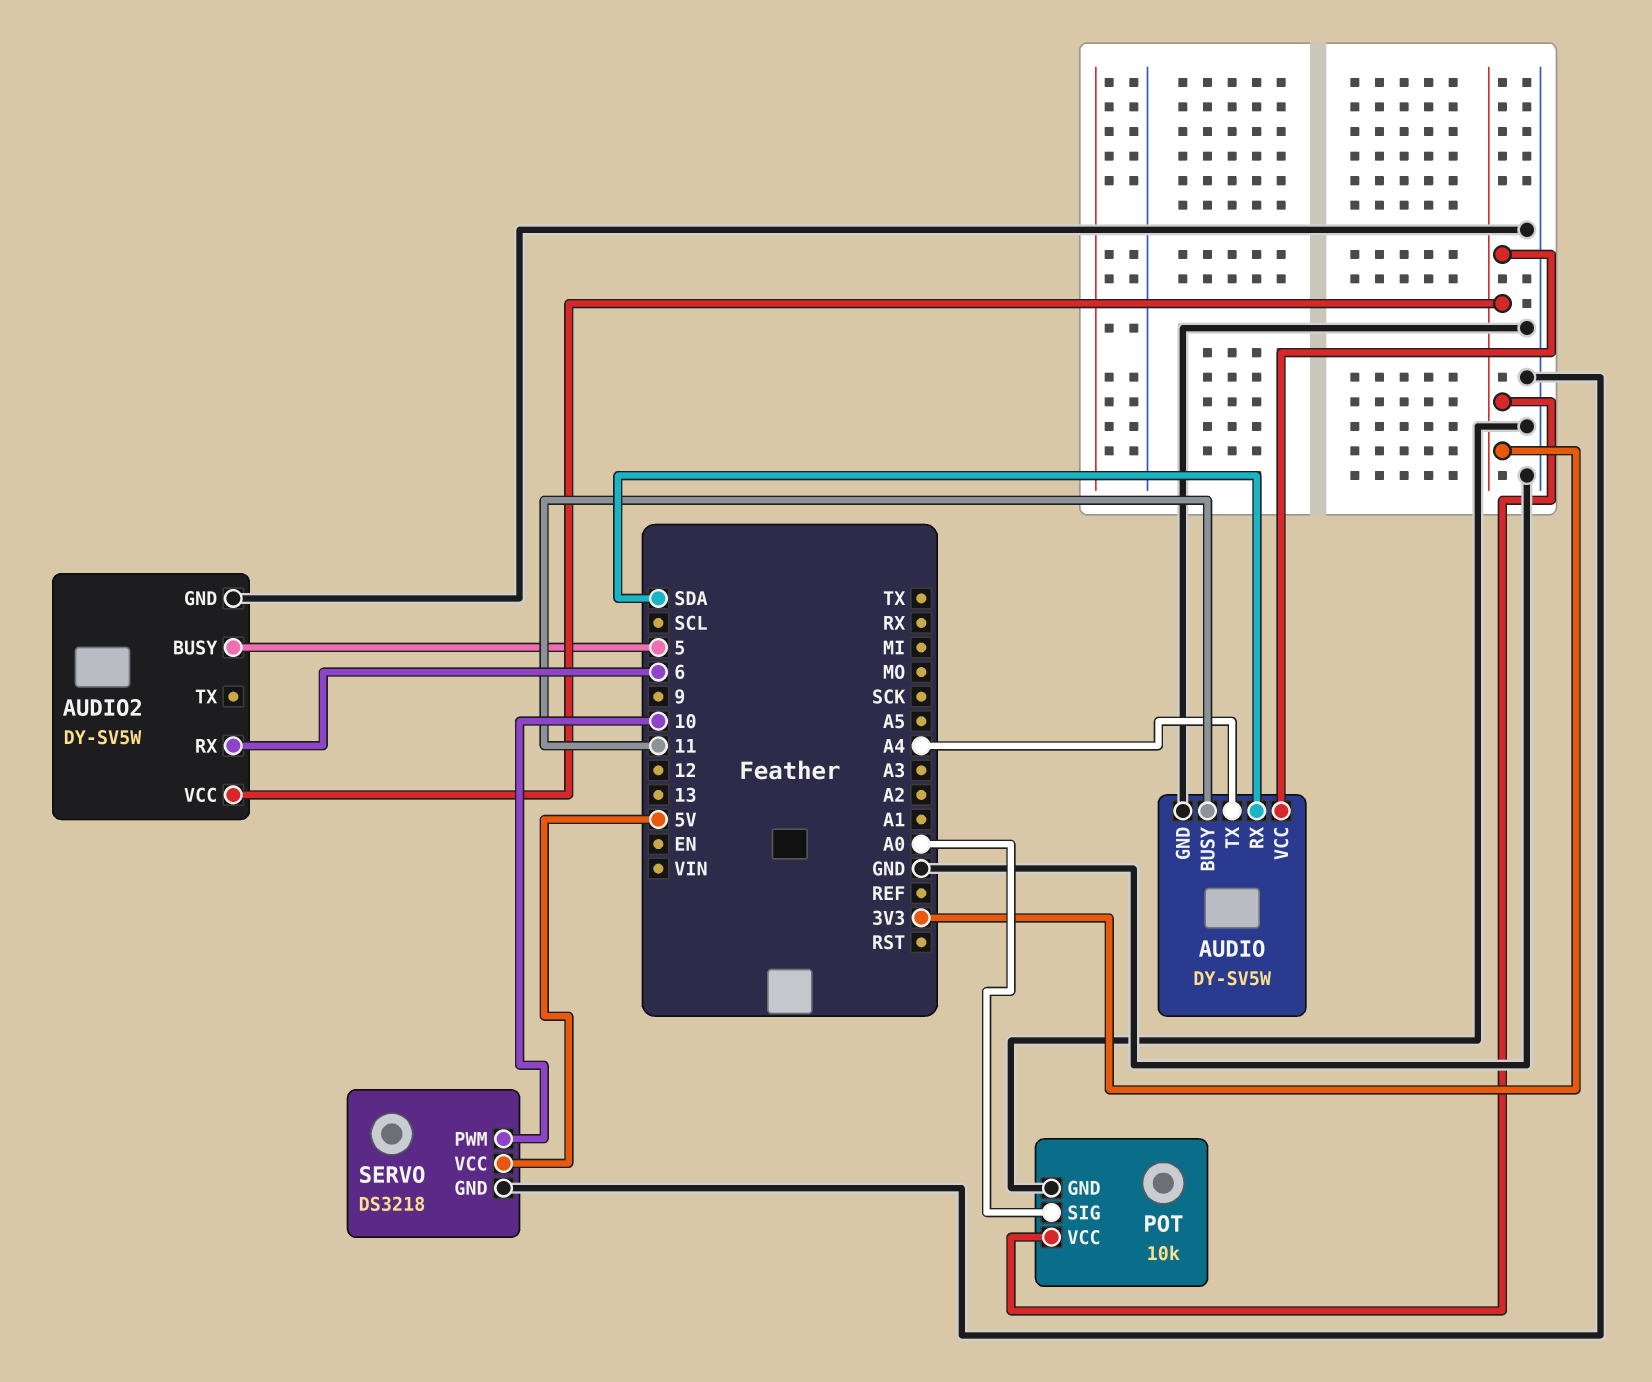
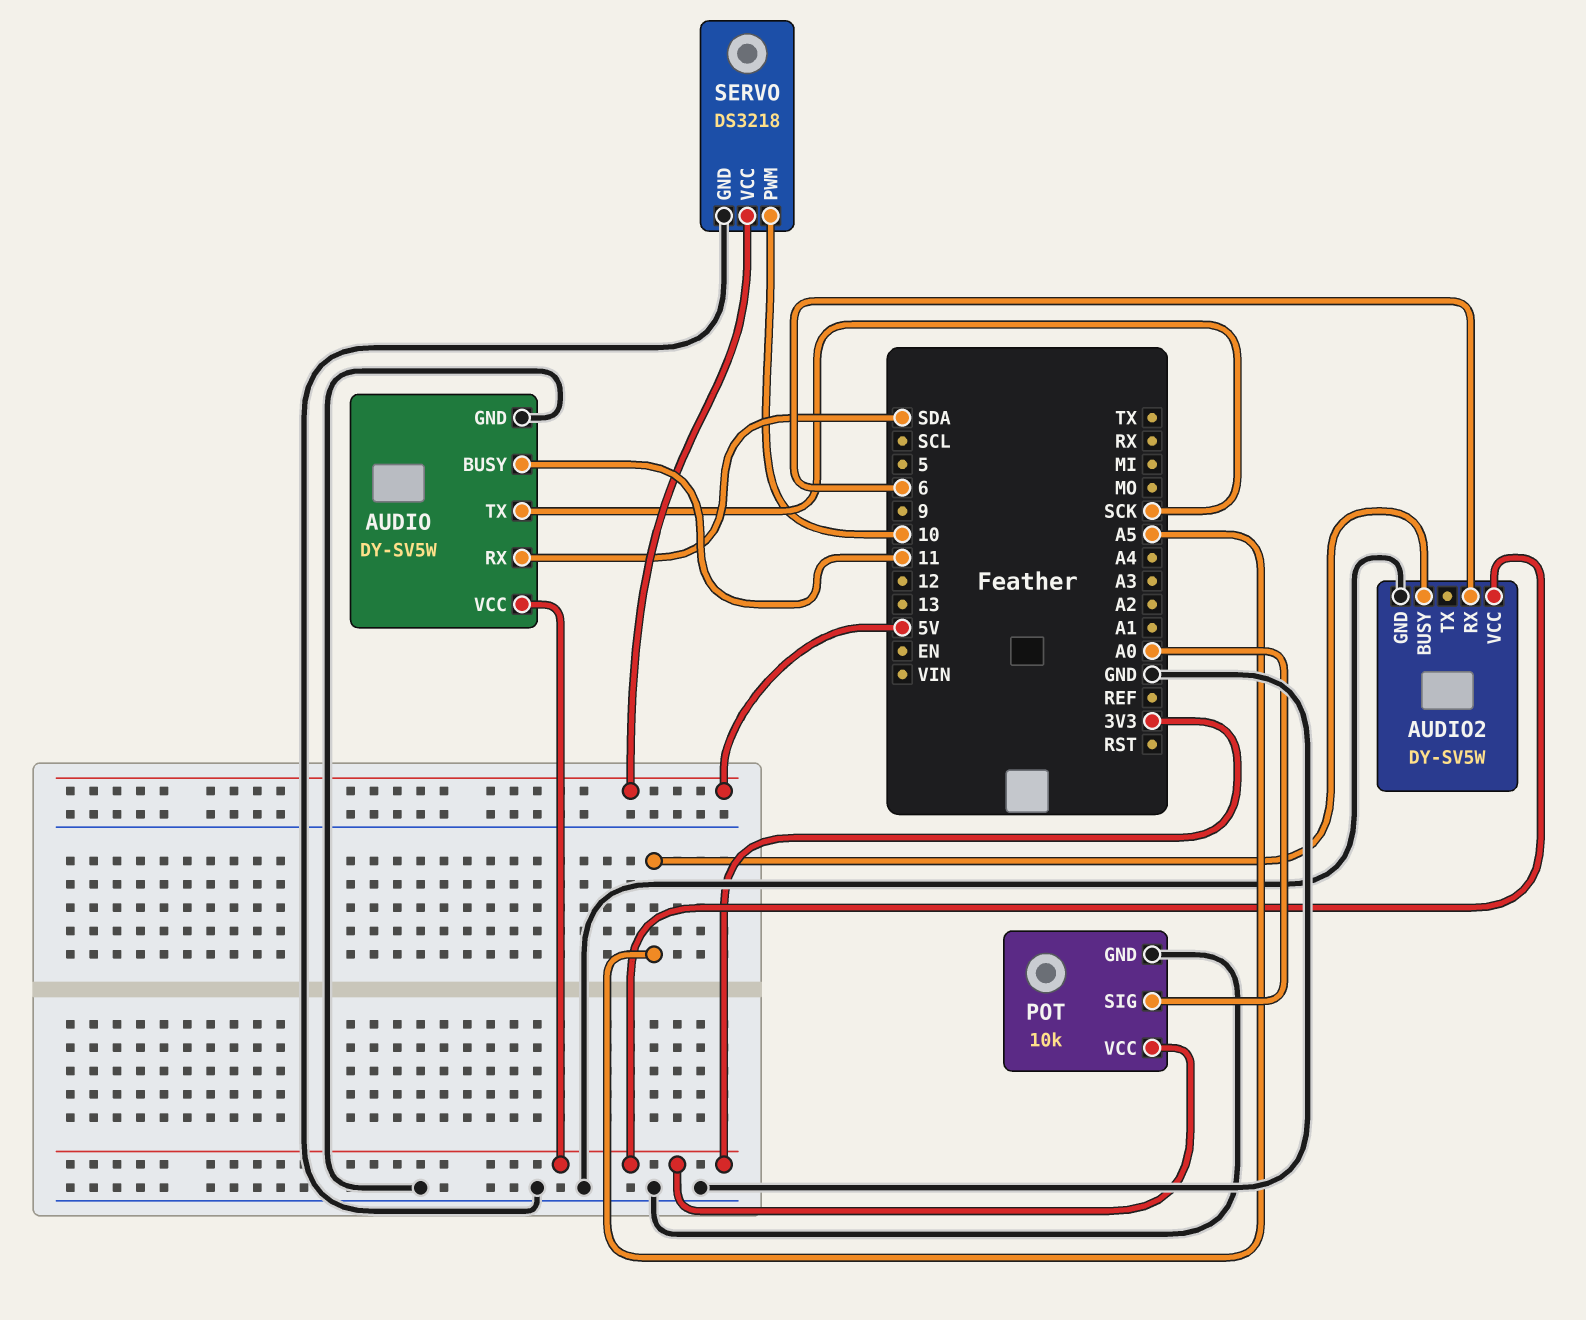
AUDIO pin TX: A4 -> SCK
AUDIO2 pin BUSY: 5 -> A5

